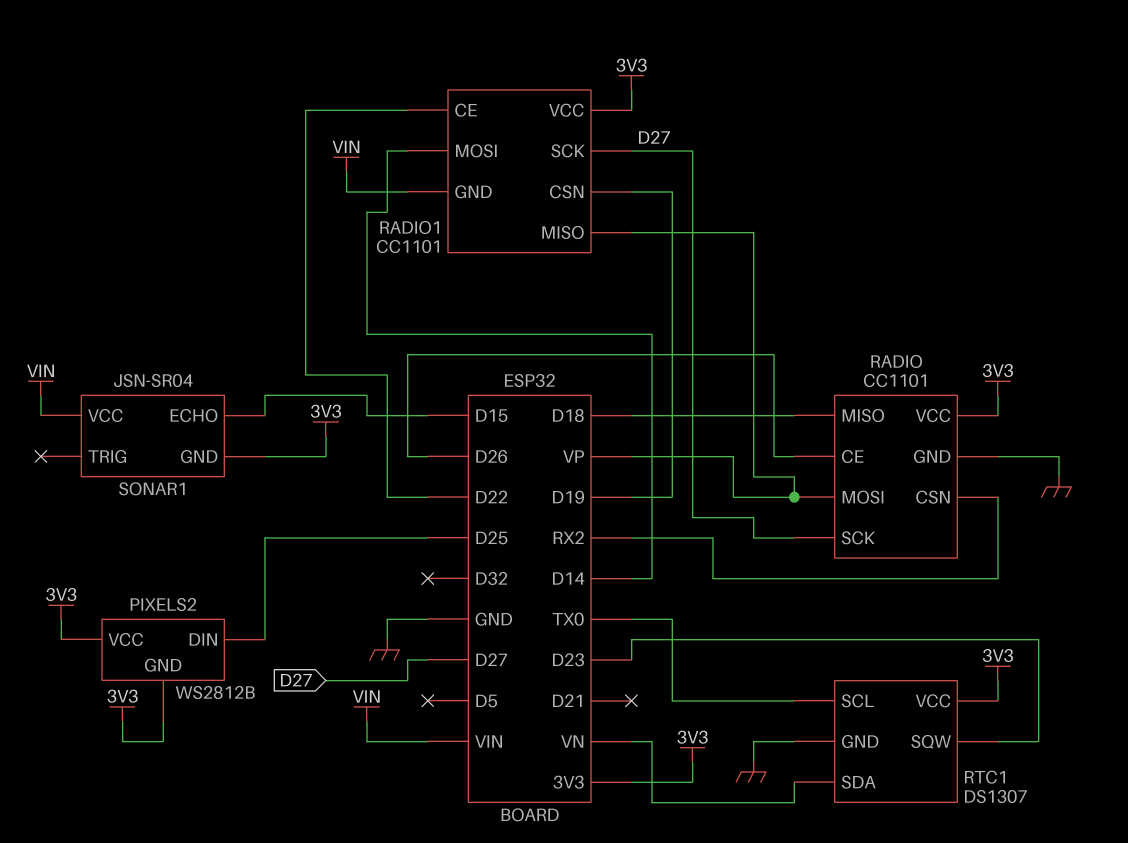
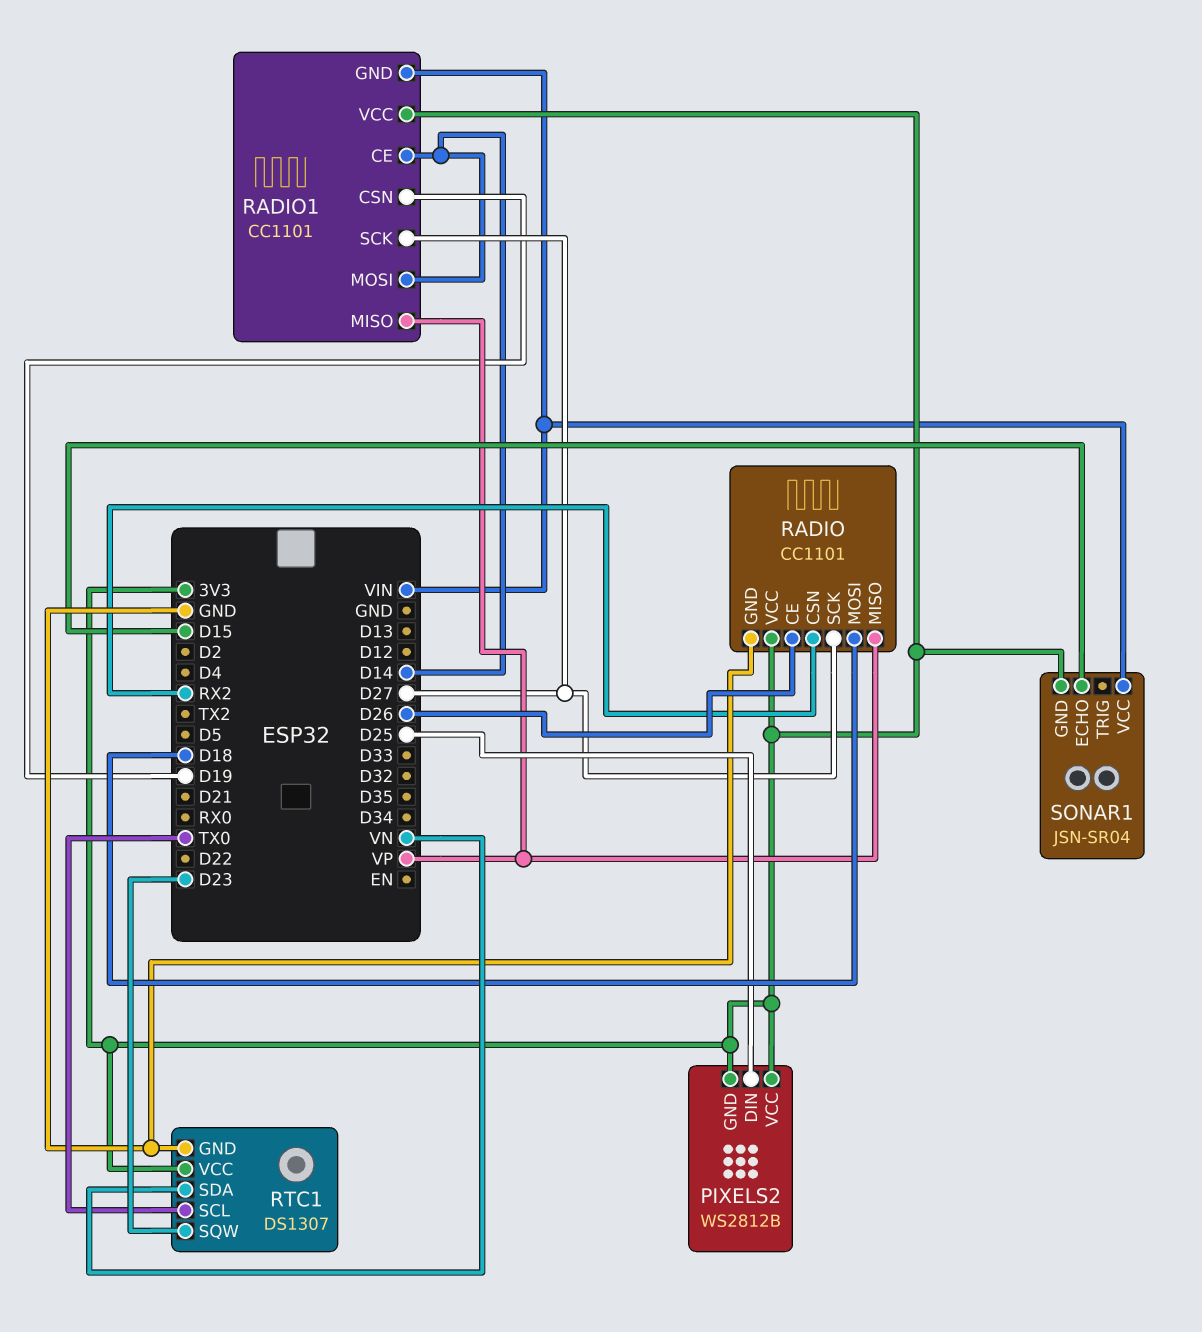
RADIO pin MISO: D18 -> VP
RADIO pin MOSI: VP -> D18
RADIO1 pin CE: D22 -> D14

